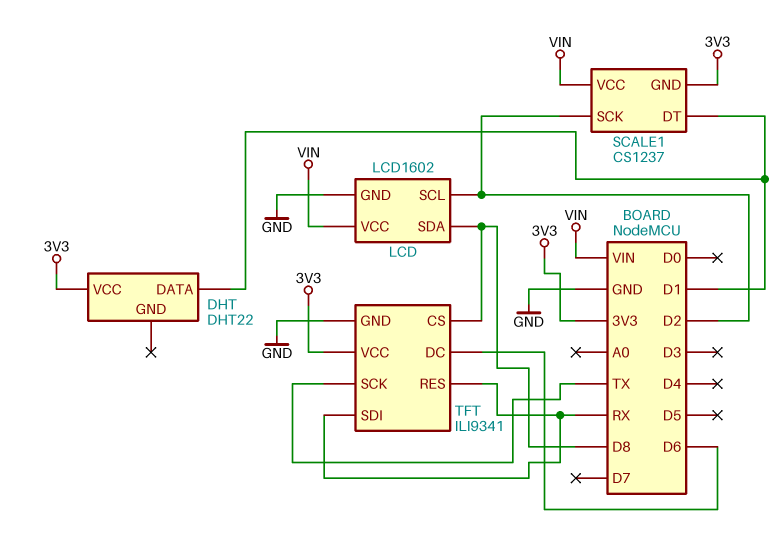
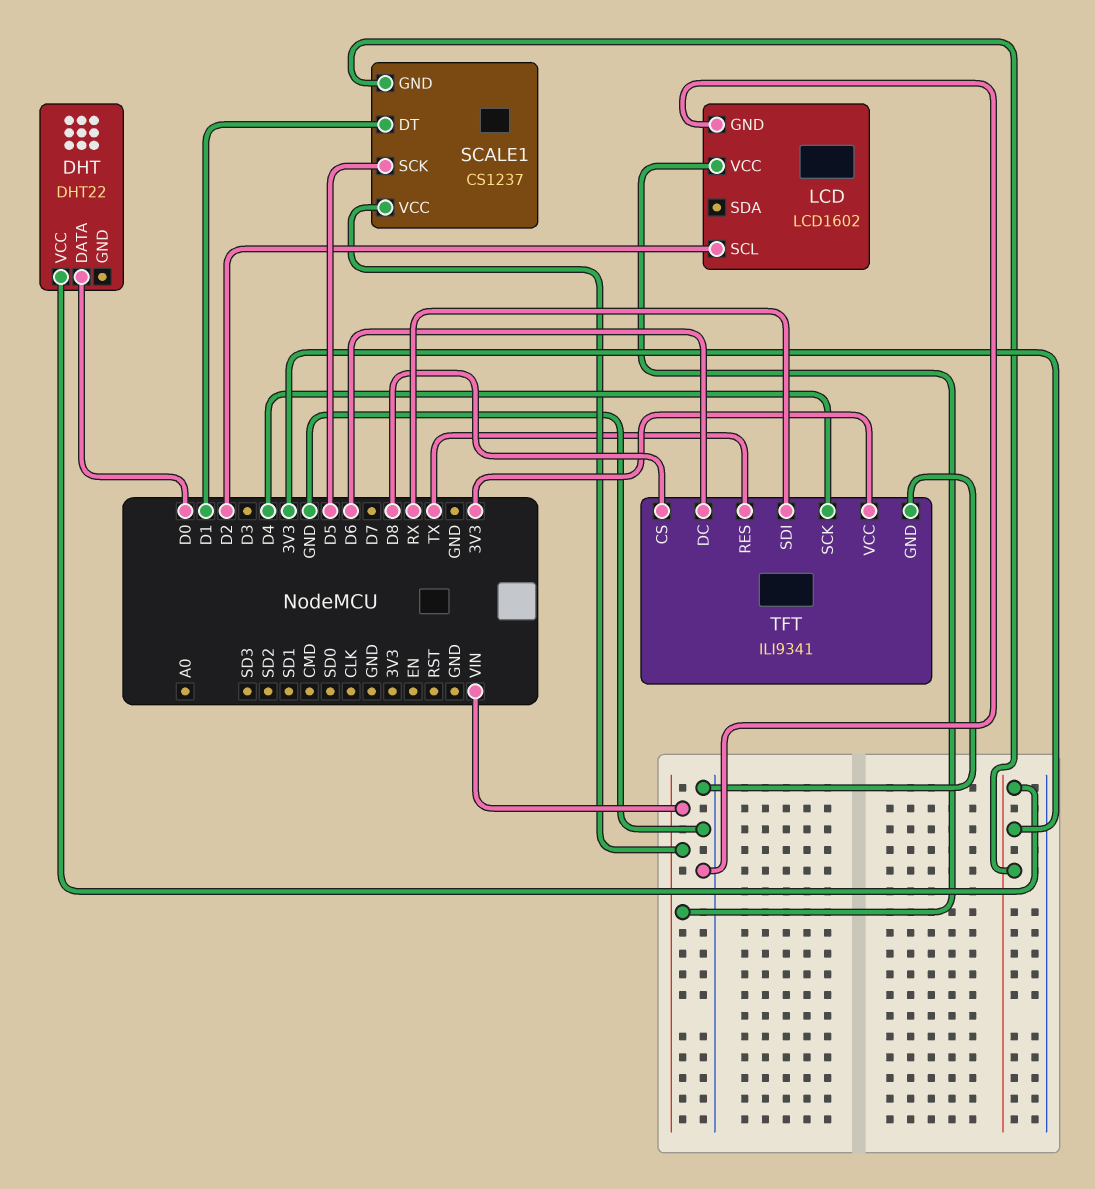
DHT pin DATA: D1 -> D0
LCD pin SDA: D8 -> none
SCALE1 pin SCK: D2 -> D5
TFT pin RES: RX -> TX
TFT pin SCK: TX -> D4

